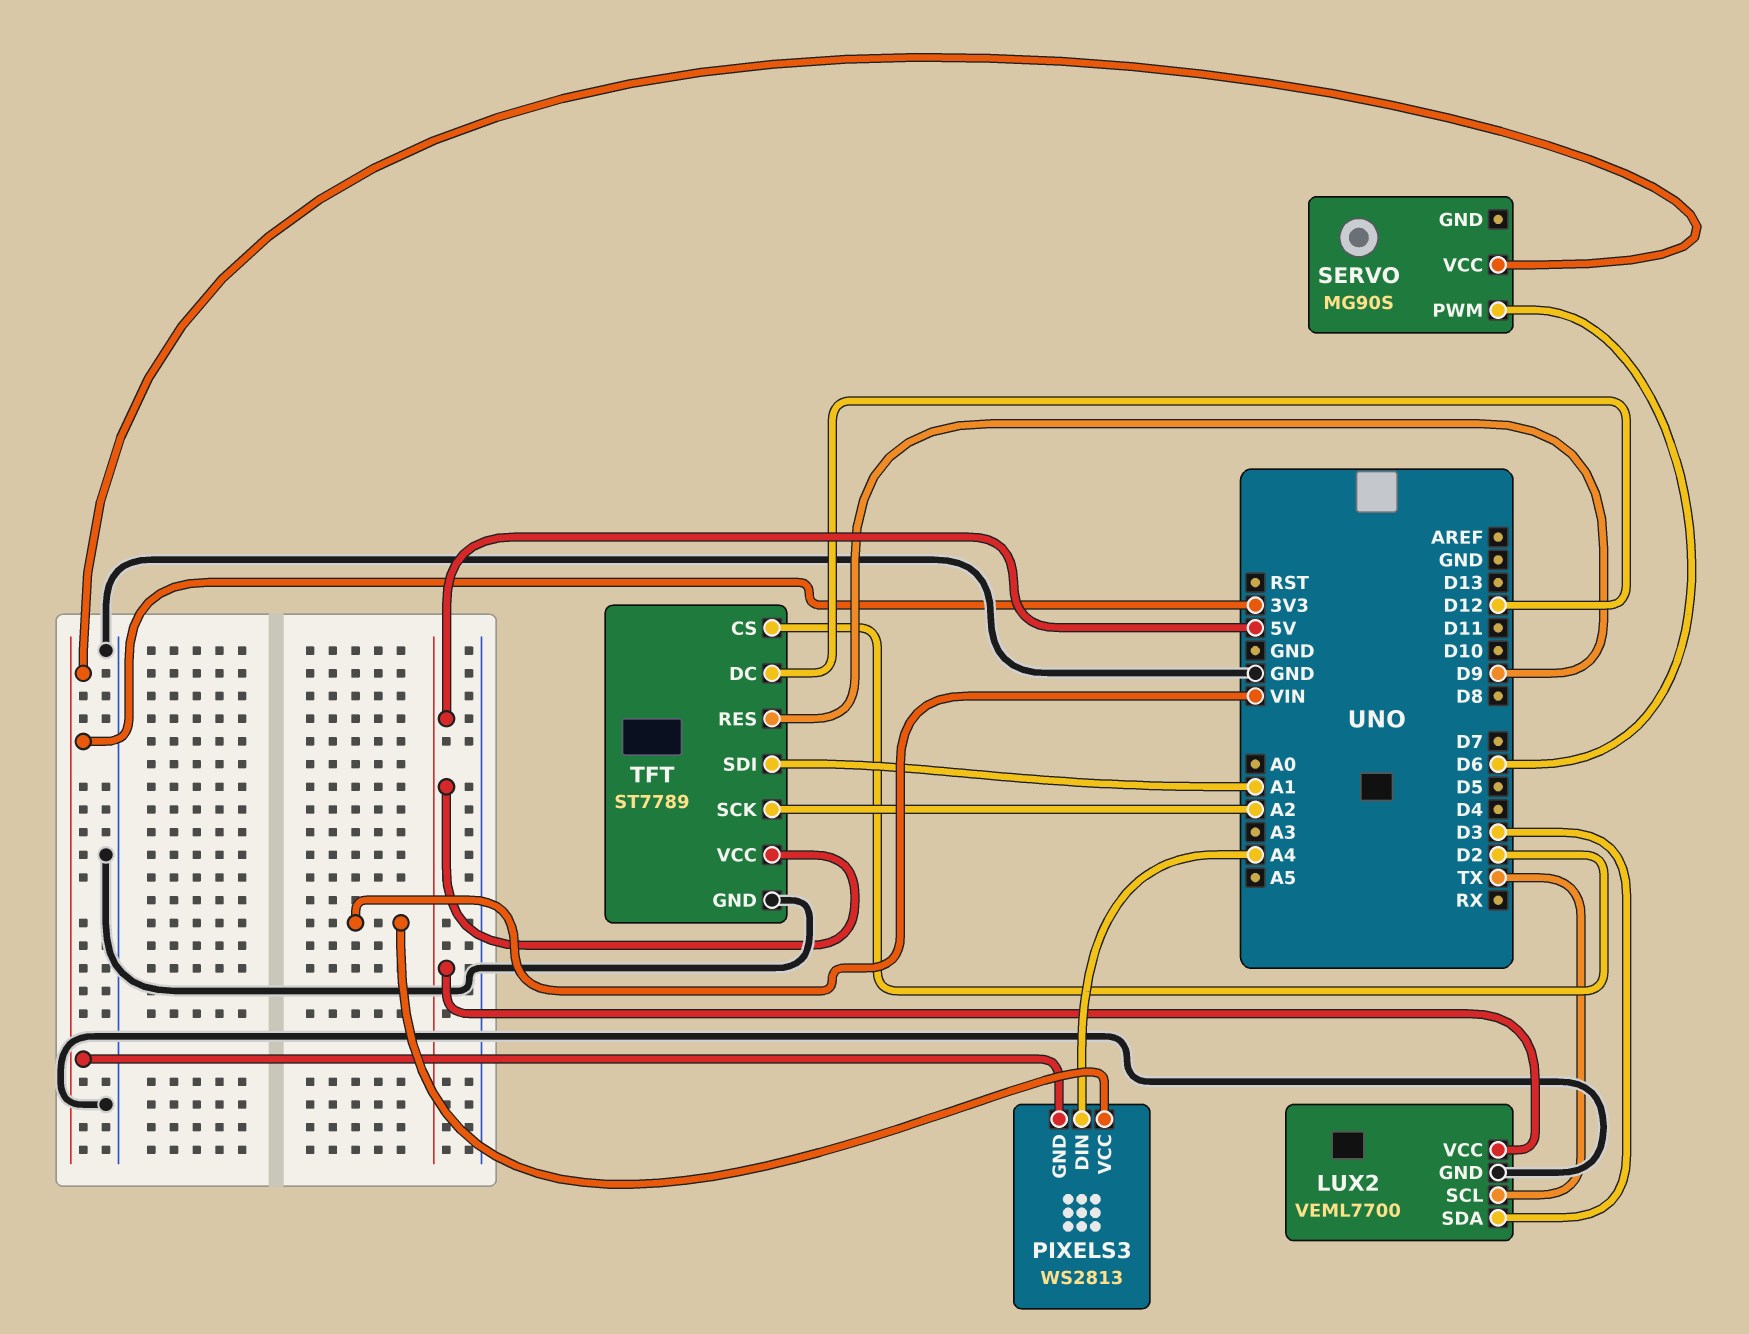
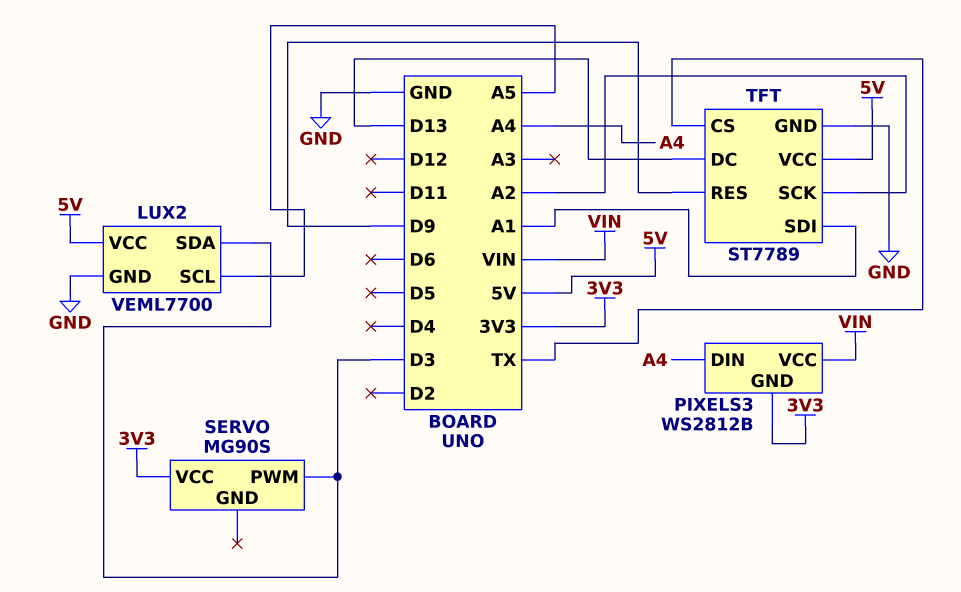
LUX2 pin SCL: TX -> A5
PIXELS3: WS2813 -> WS2812B
SERVO pin PWM: D6 -> D3
TFT pin CS: D2 -> TX
TFT pin DC: D12 -> D13

